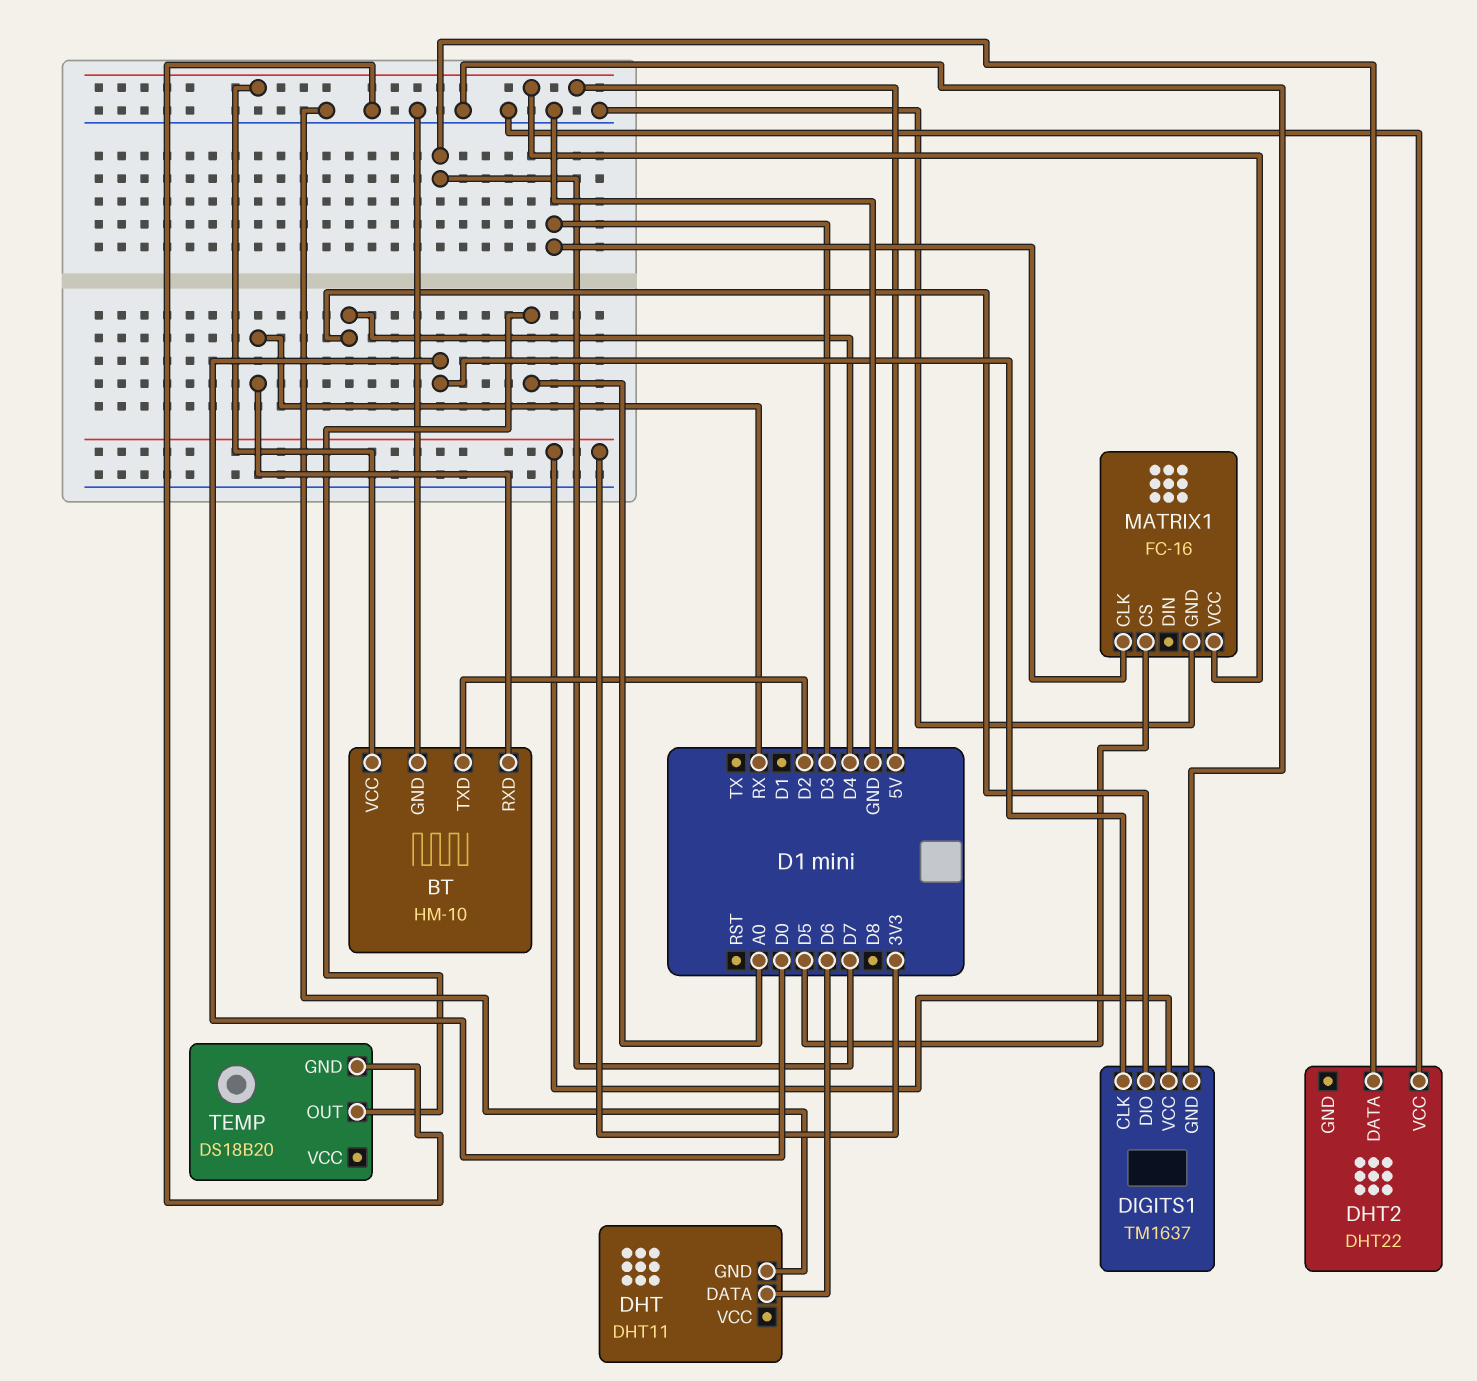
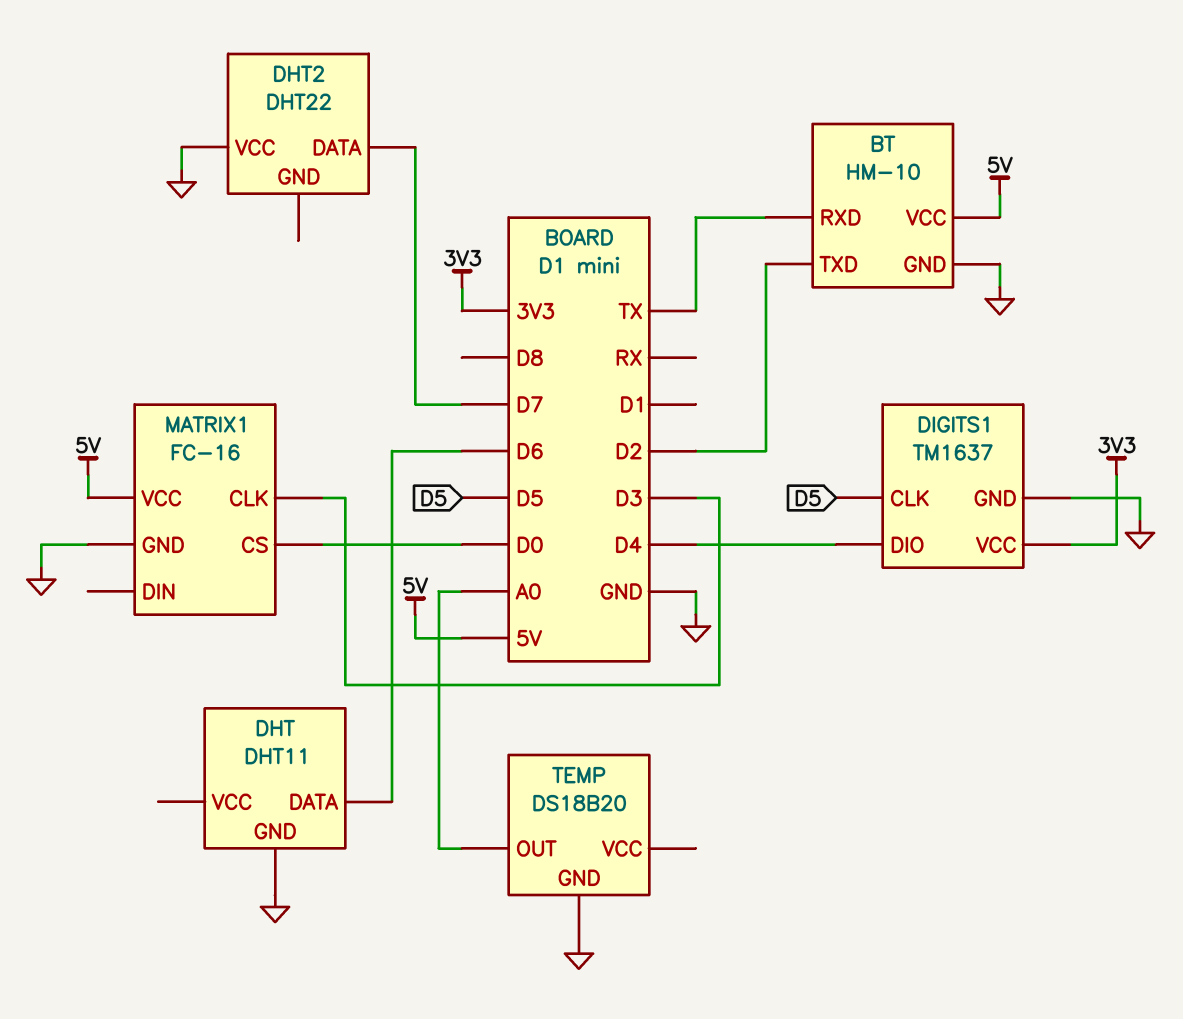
BT pin RXD: RX -> TX
DIGITS1 pin CLK: D0 -> D5
MATRIX1 pin CS: D5 -> D0

